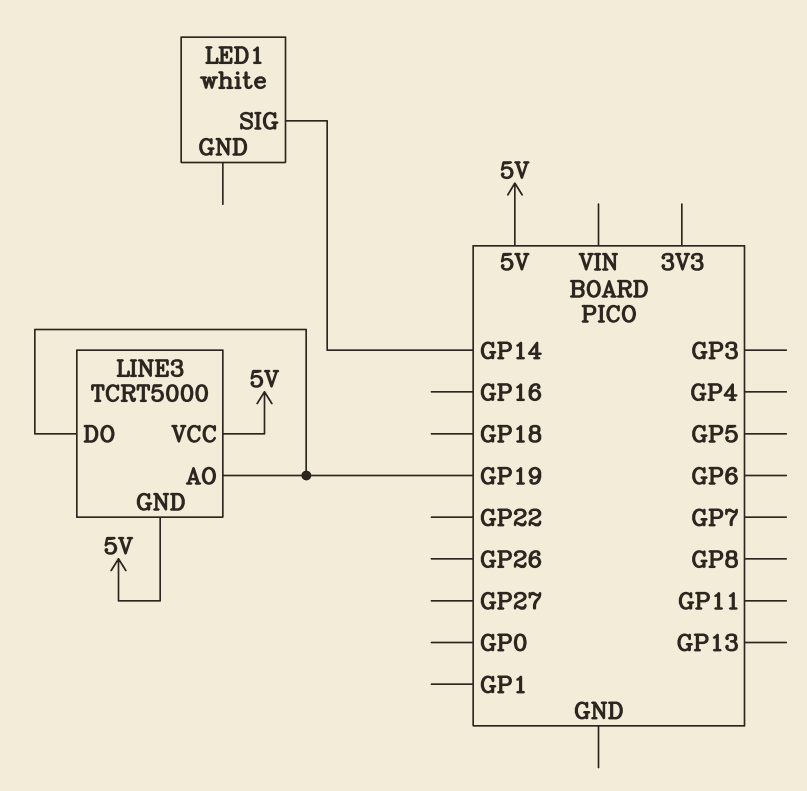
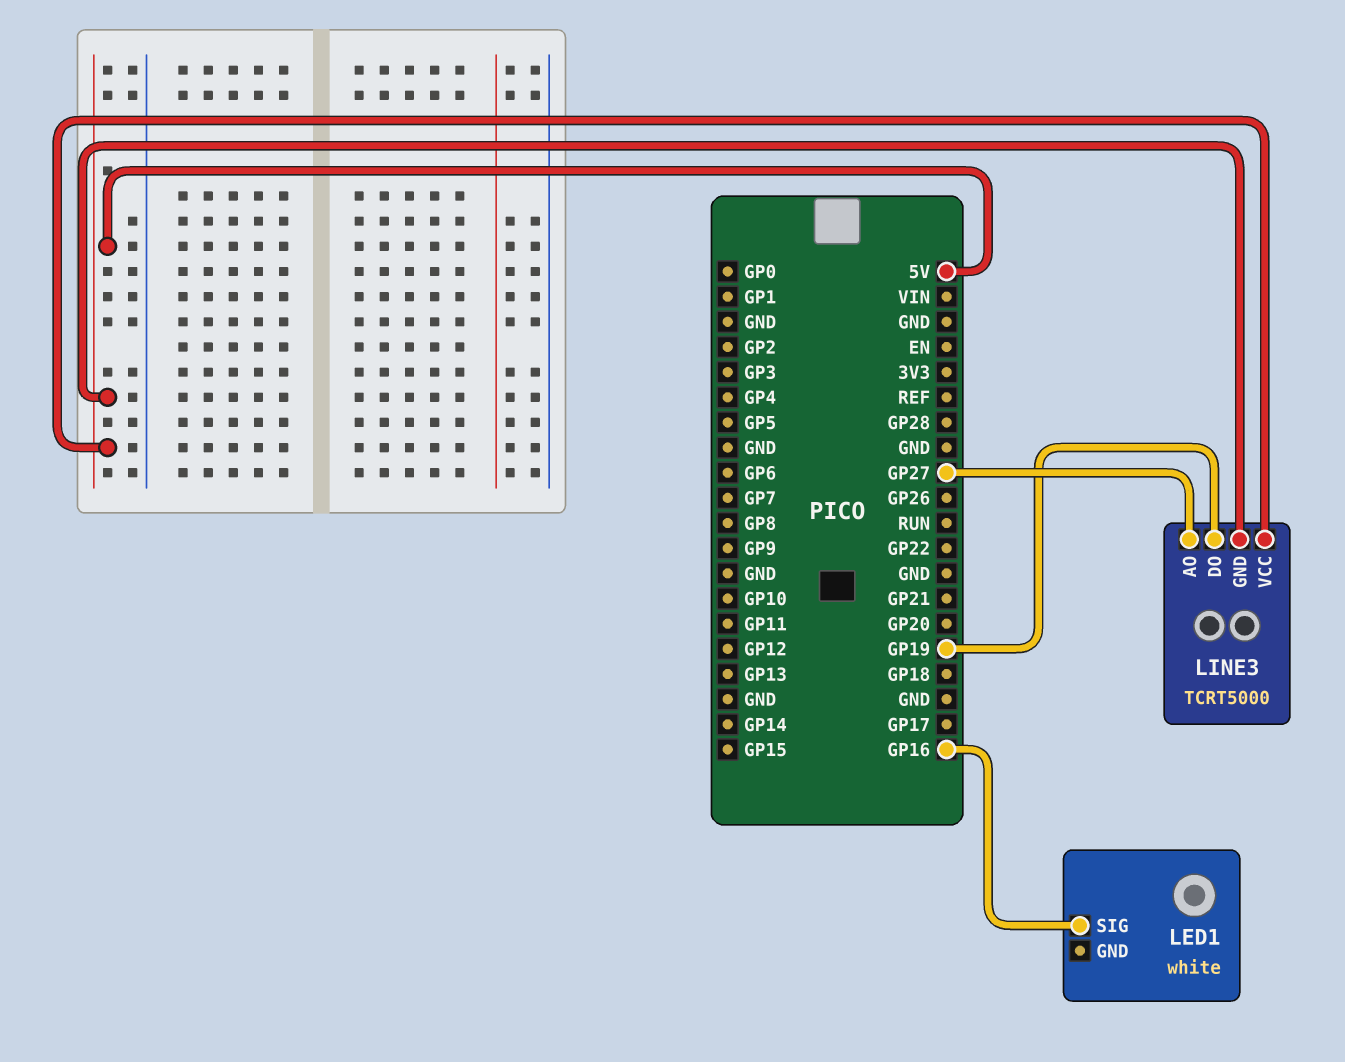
LED1 pin SIG: GP14 -> GP16
LINE3 pin AO: GP19 -> GP27

